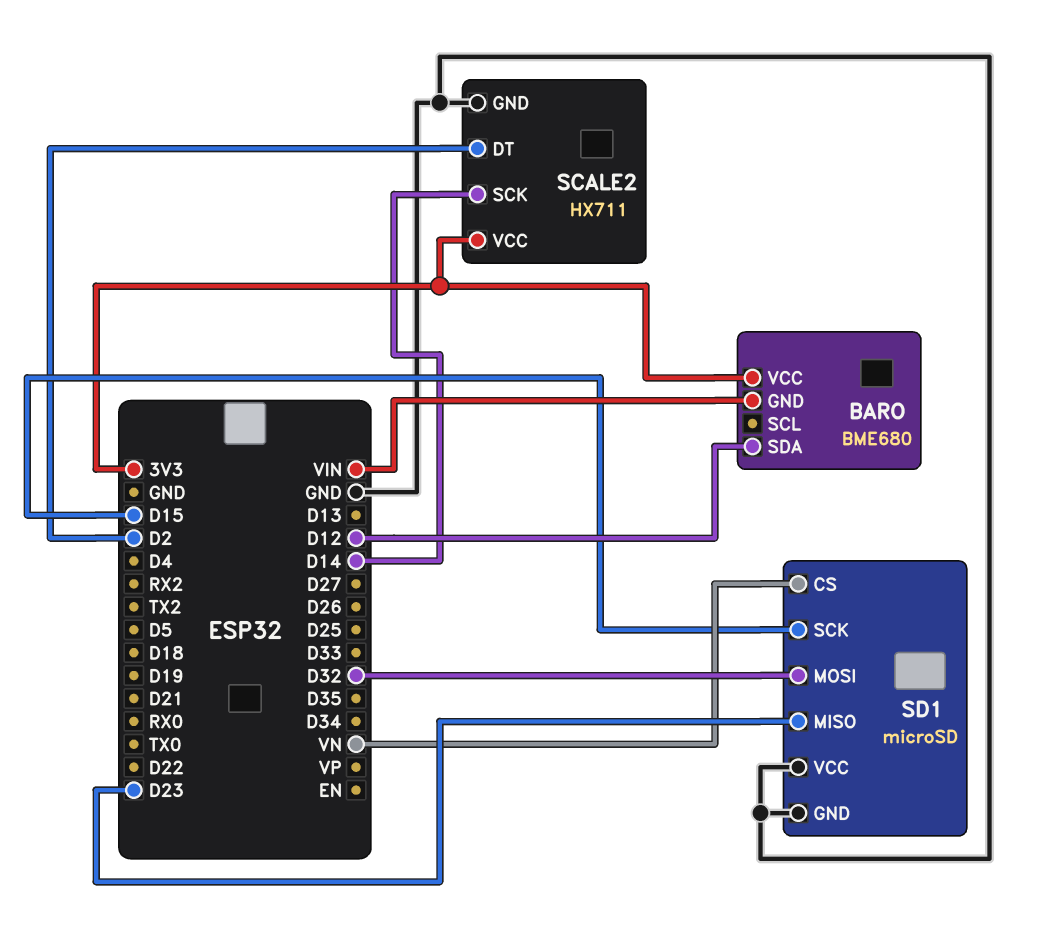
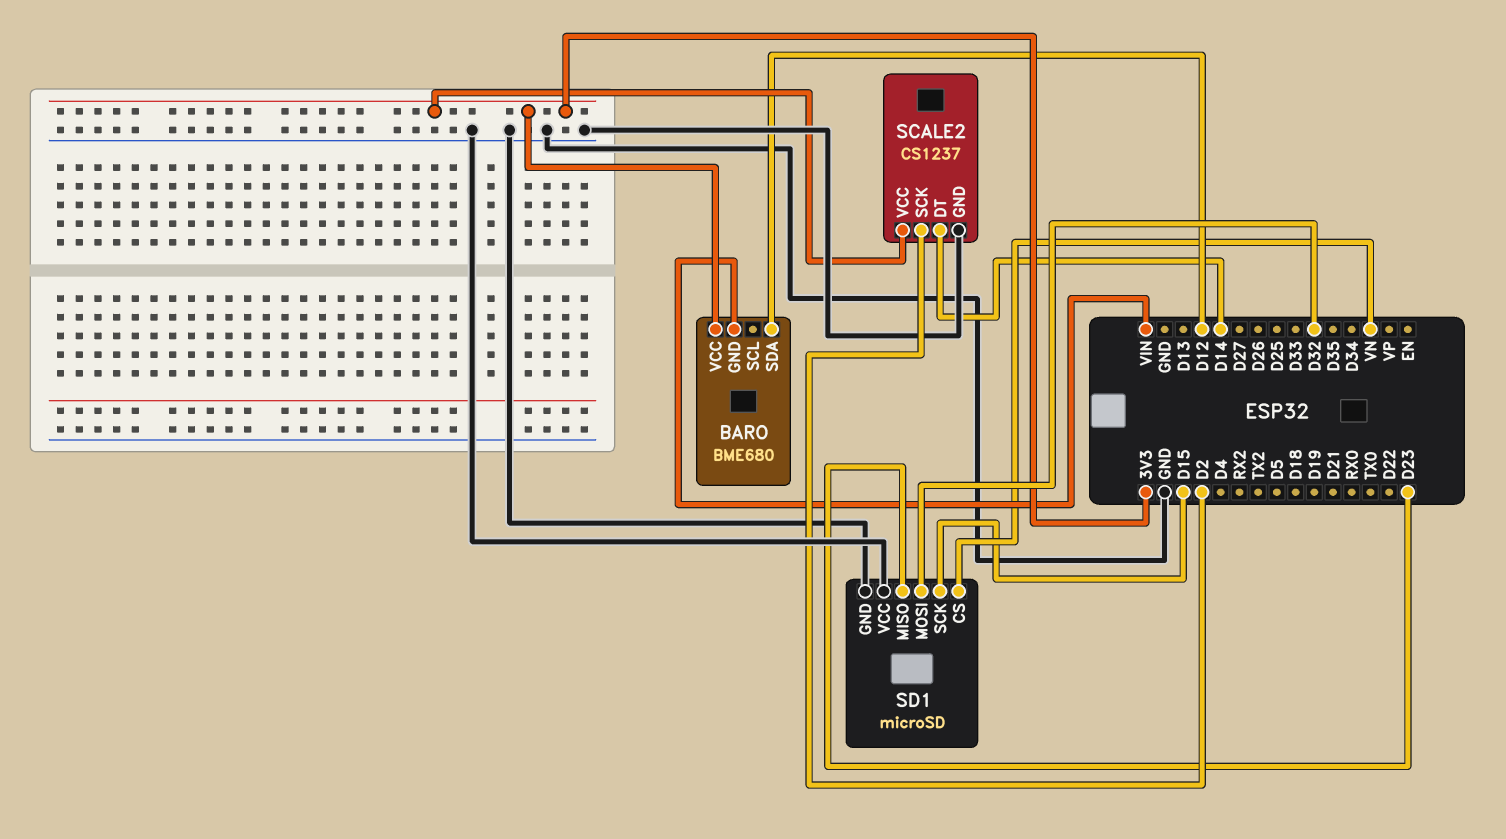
SCALE2: HX711 -> CS1237
SCALE2 pin DT: D2 -> D14
SCALE2 pin SCK: D14 -> D2

